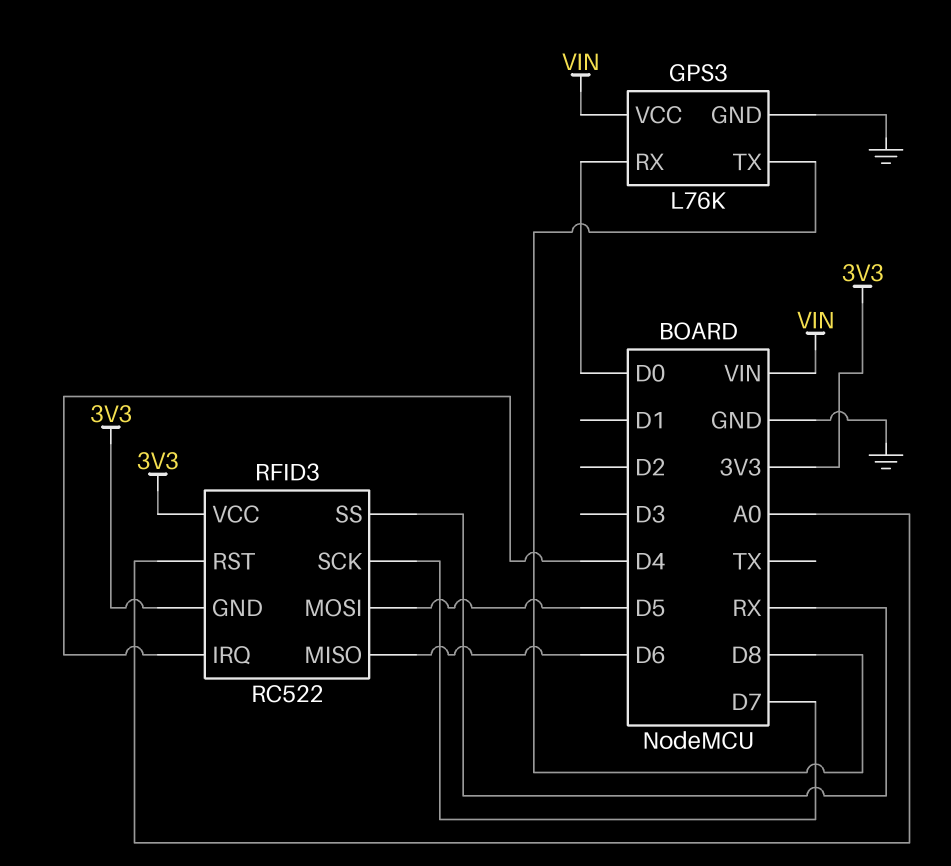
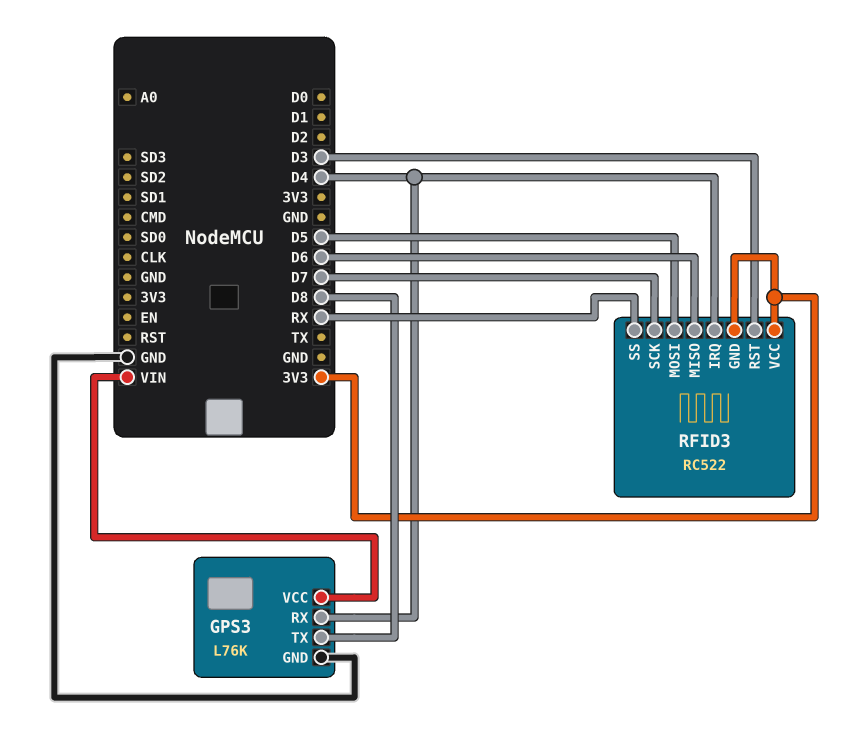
GPS3 pin RX: D0 -> D4
RFID3 pin RST: A0 -> D3

